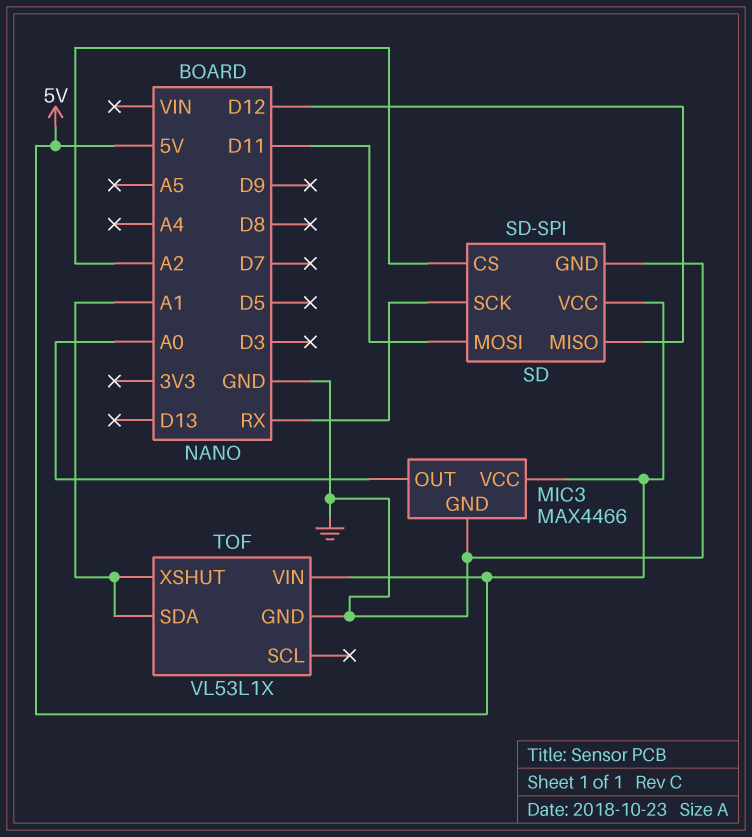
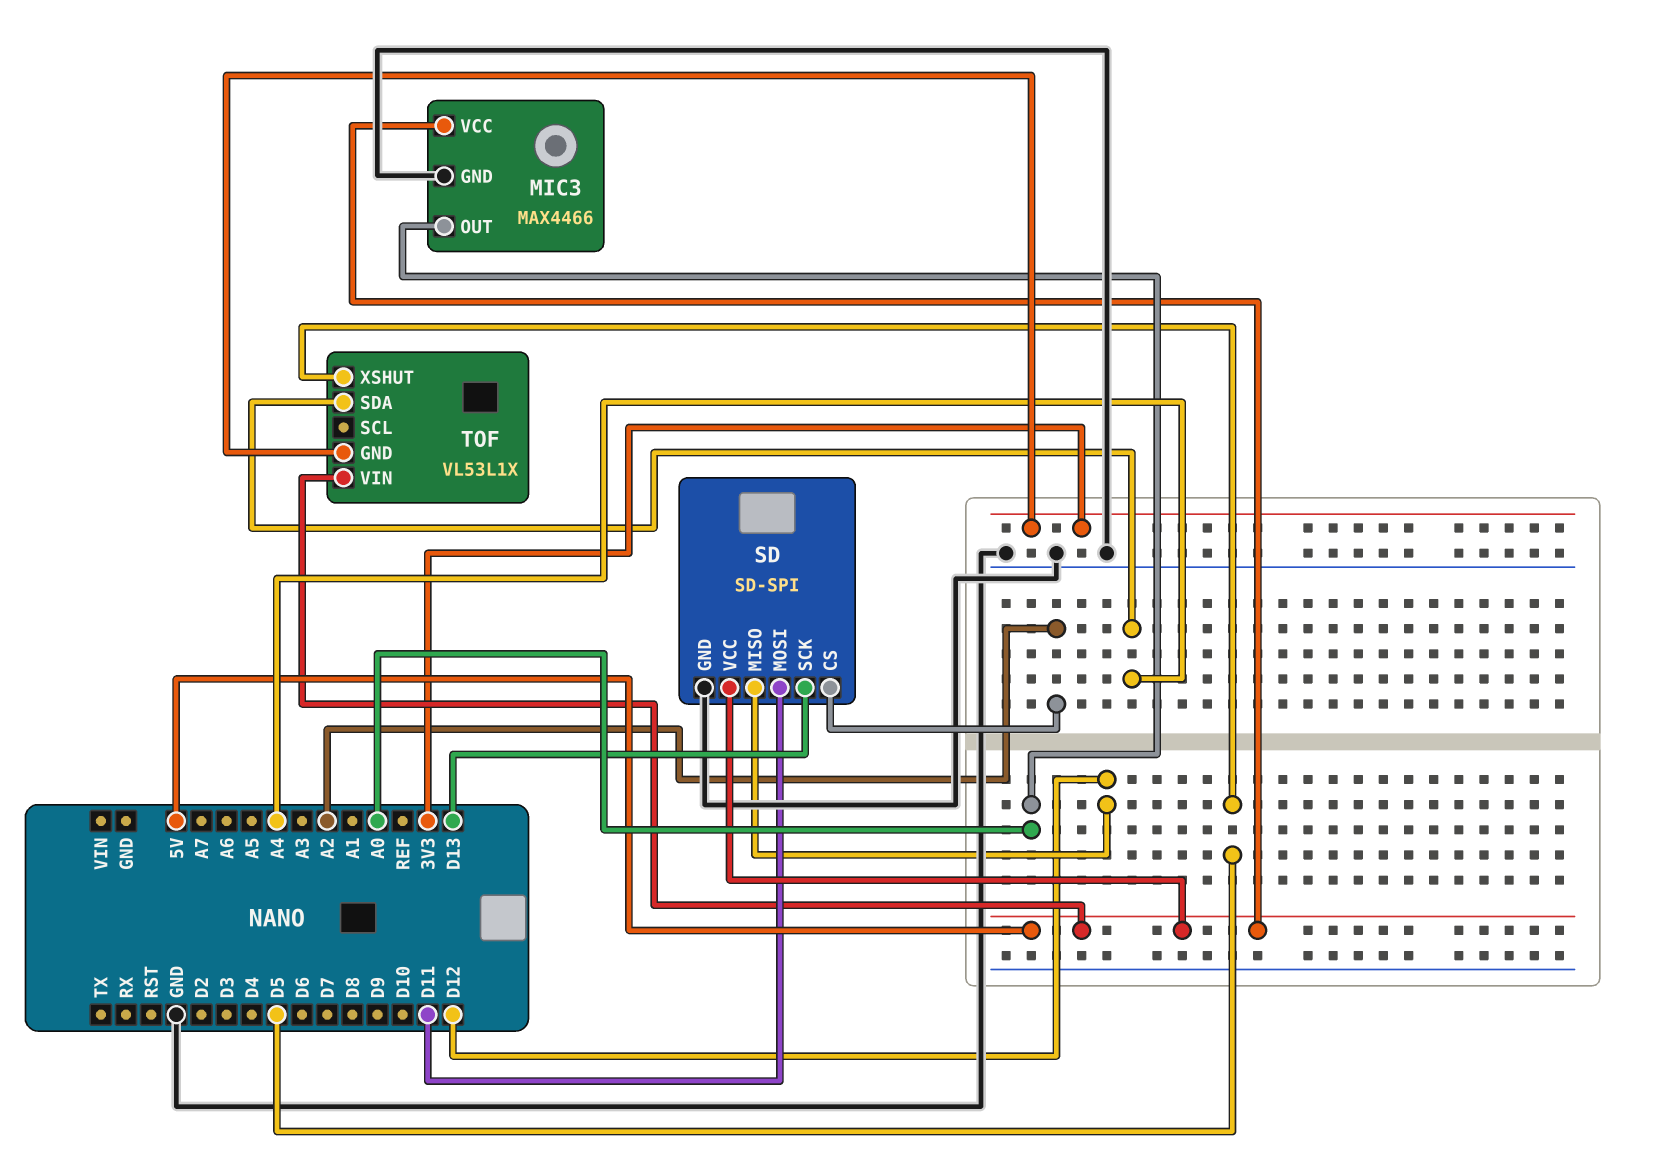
SD pin SCK: RX -> D13
TOF pin GND: GND -> 3V3
TOF pin SDA: A1 -> A4
TOF pin XSHUT: A1 -> D5

